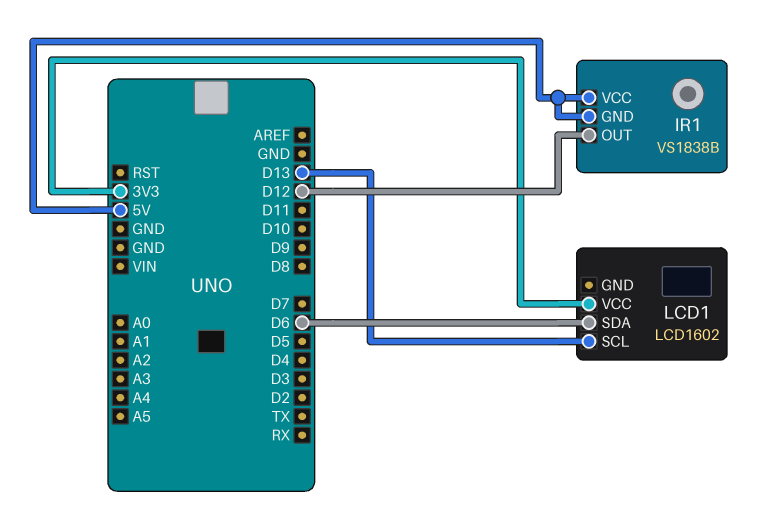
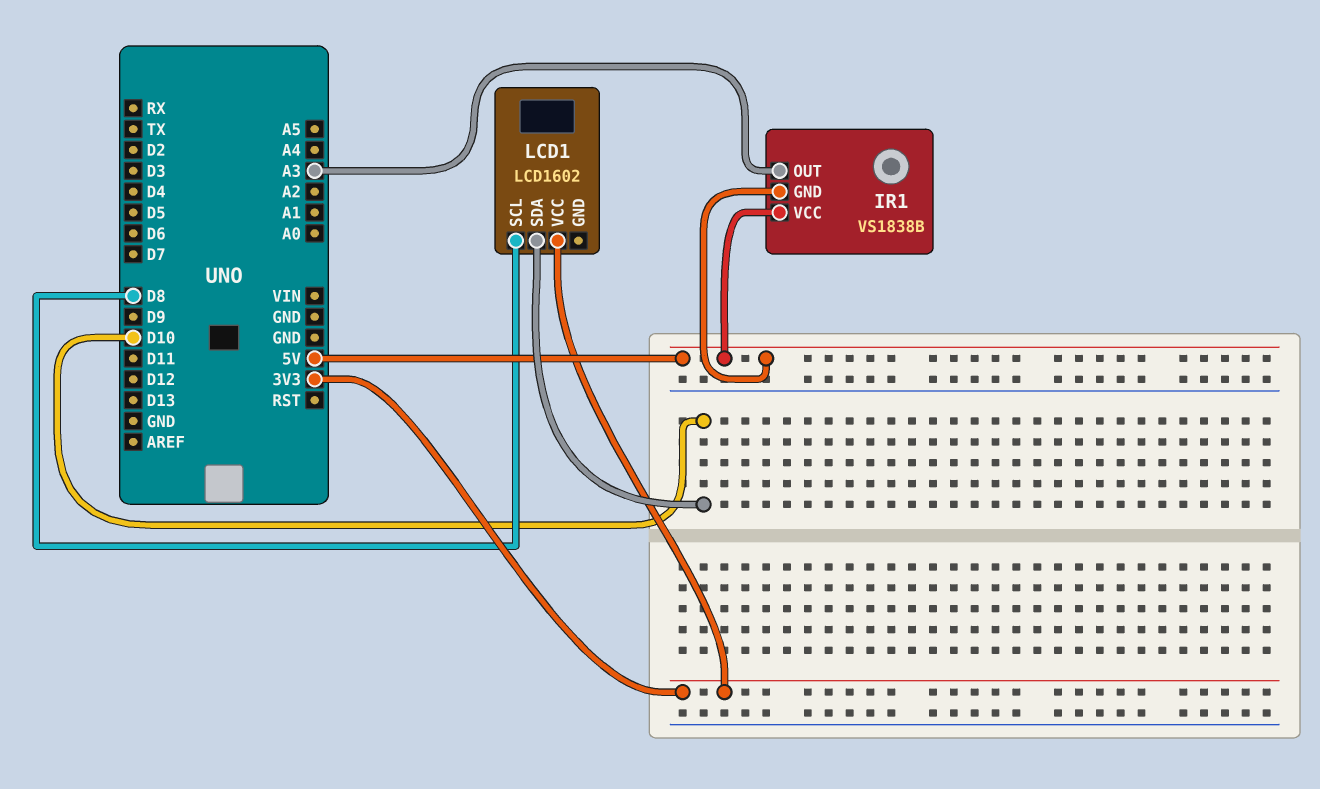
IR1 pin OUT: D12 -> A3
LCD1 pin SCL: D13 -> D8
LCD1 pin SDA: D6 -> D10

